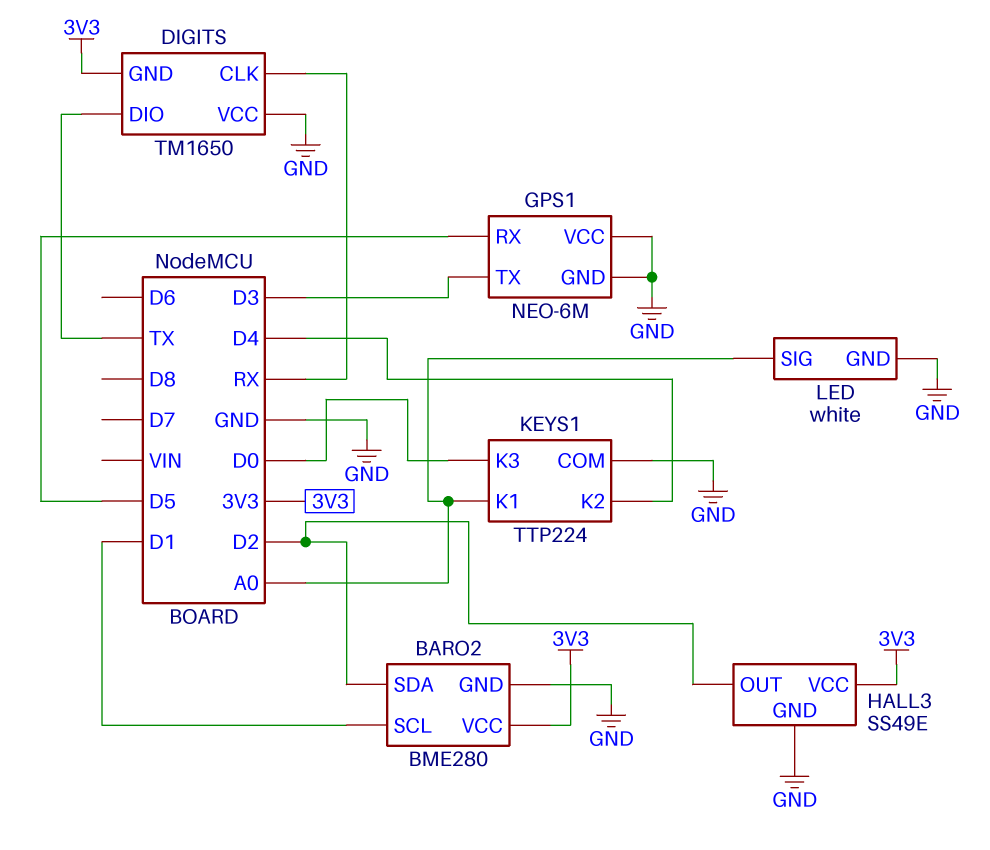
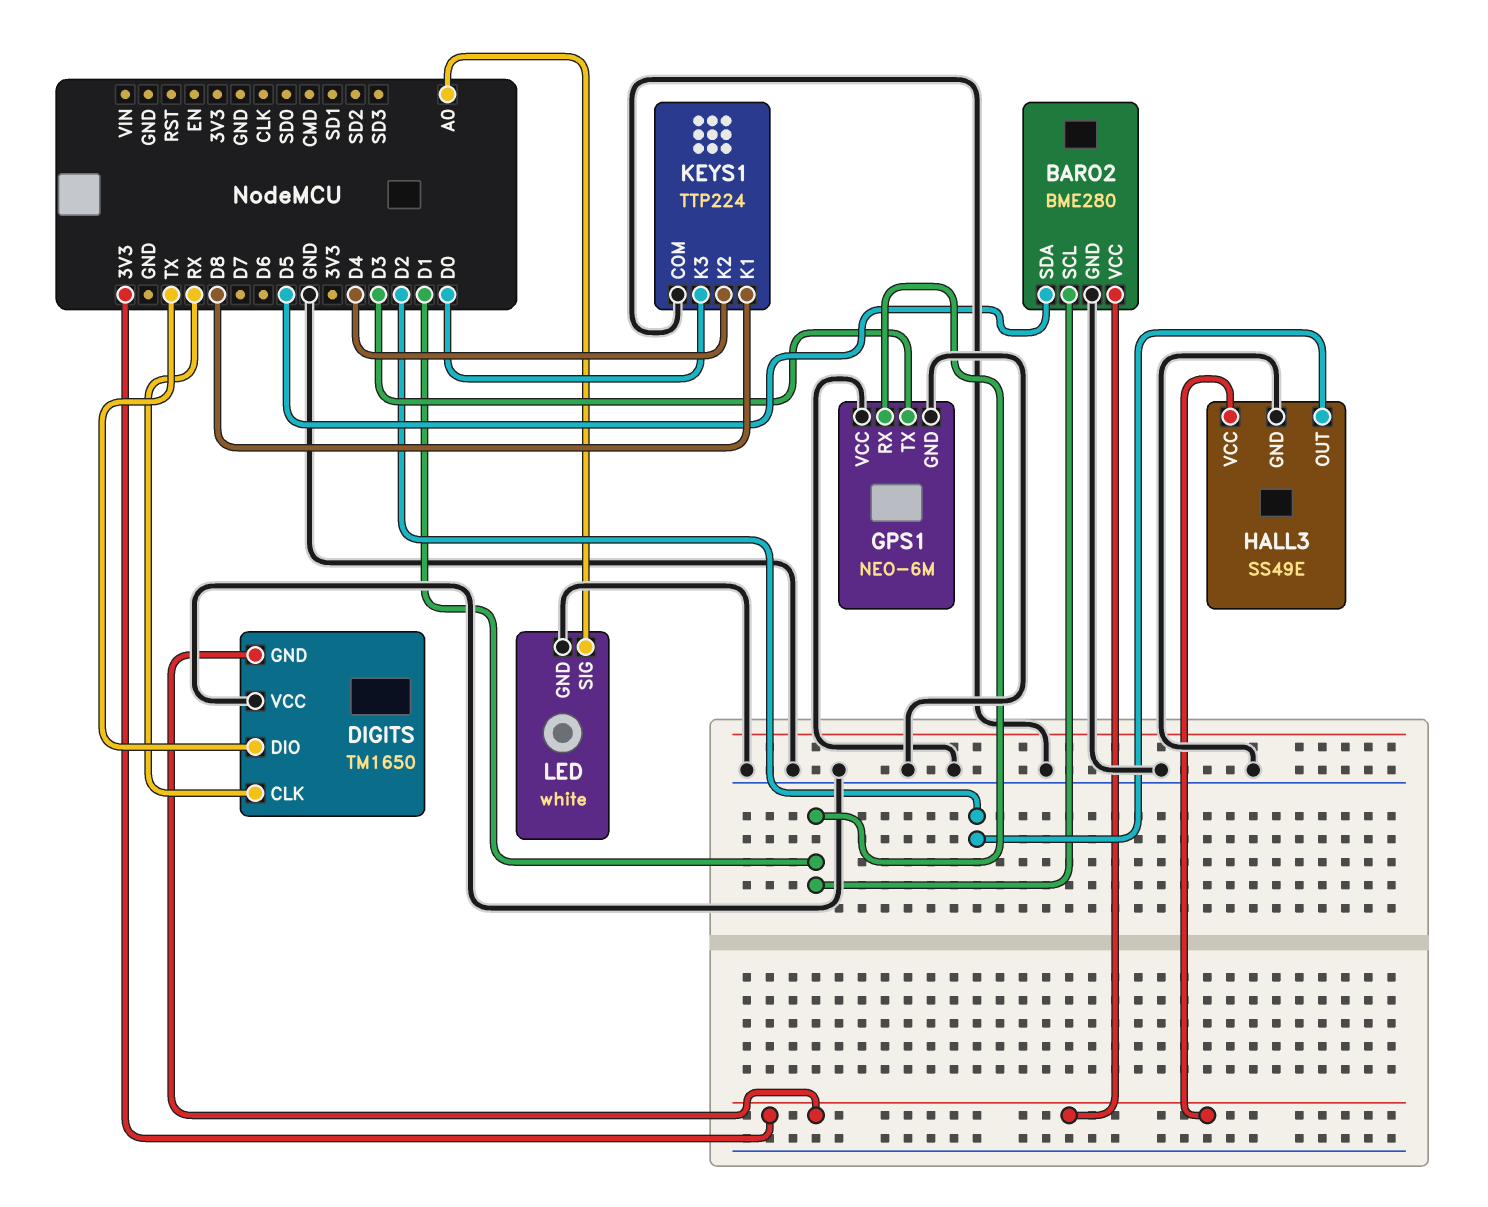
BARO2 pin SDA: D2 -> D5
GPS1 pin RX: D5 -> D1
KEYS1 pin K1: A0 -> D8

